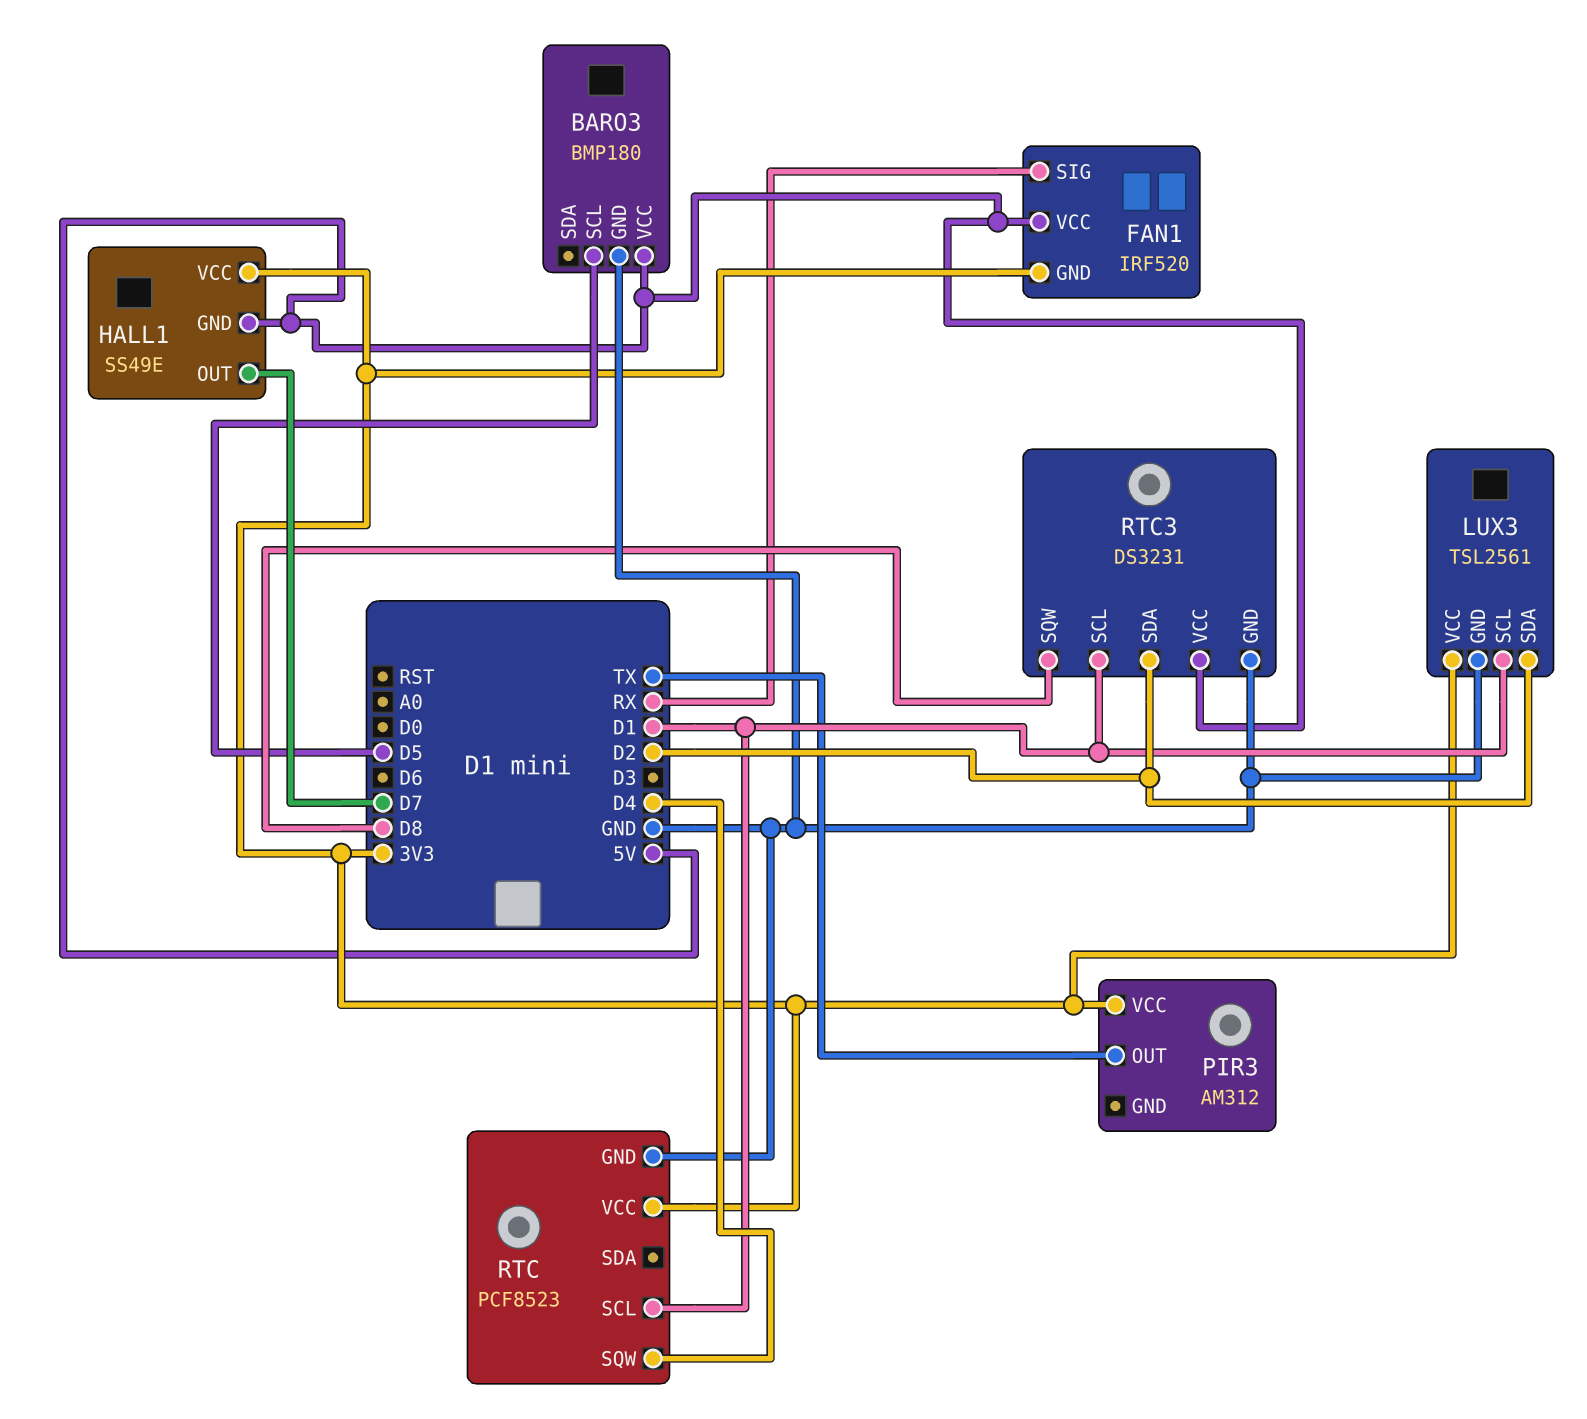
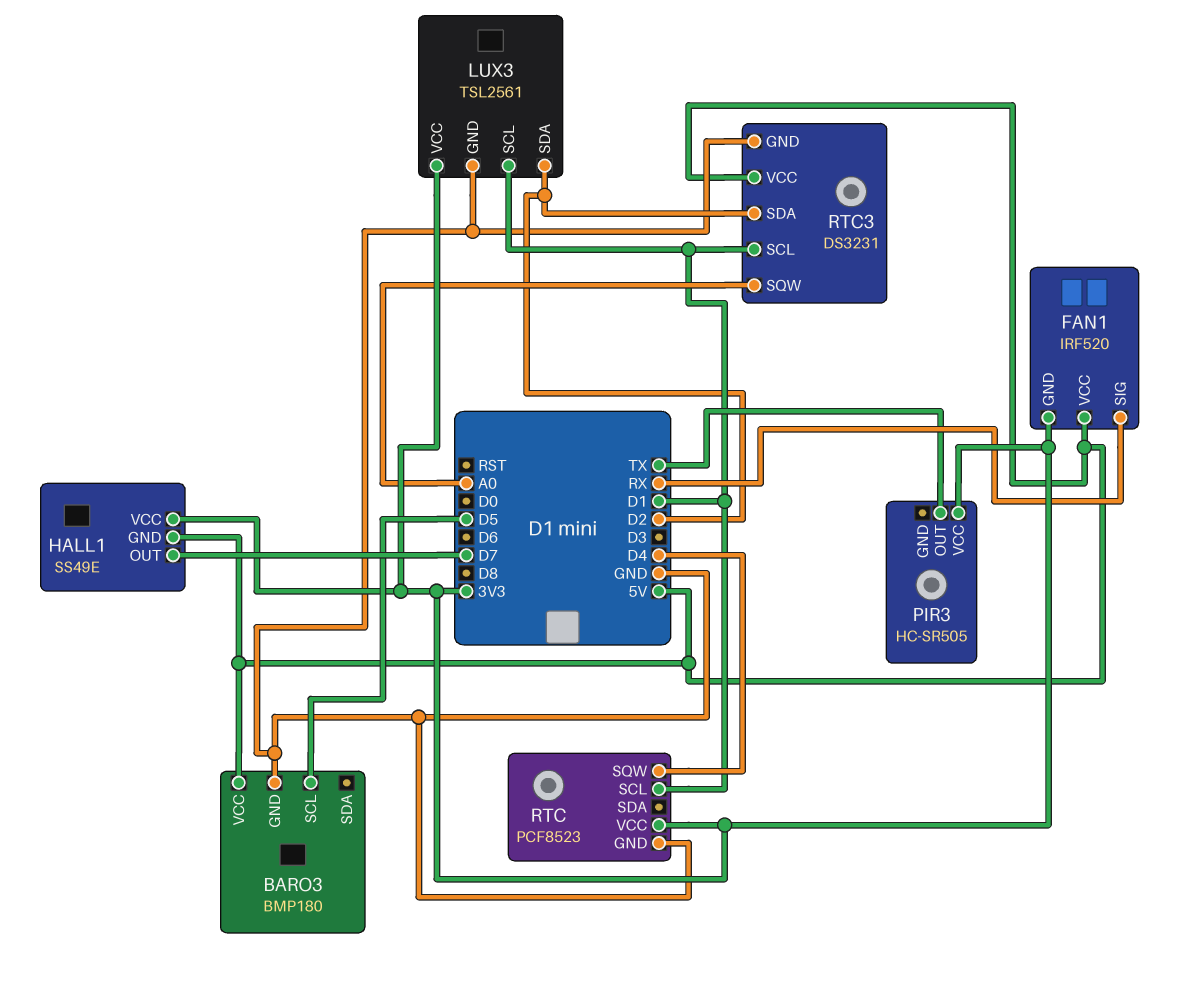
PIR3: AM312 -> HC-SR505
RTC3 pin SQW: D8 -> A0

